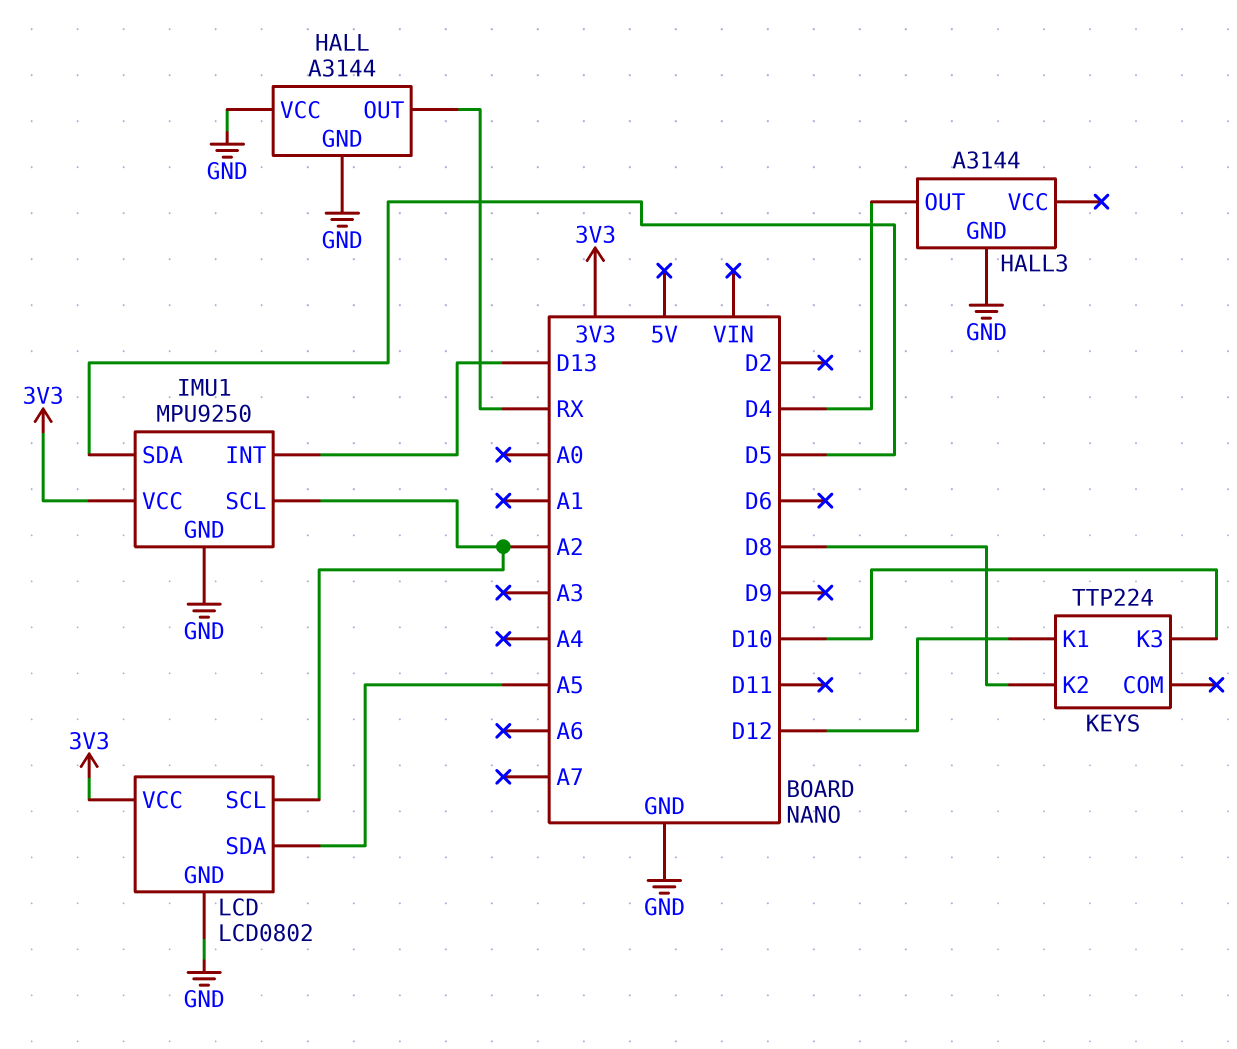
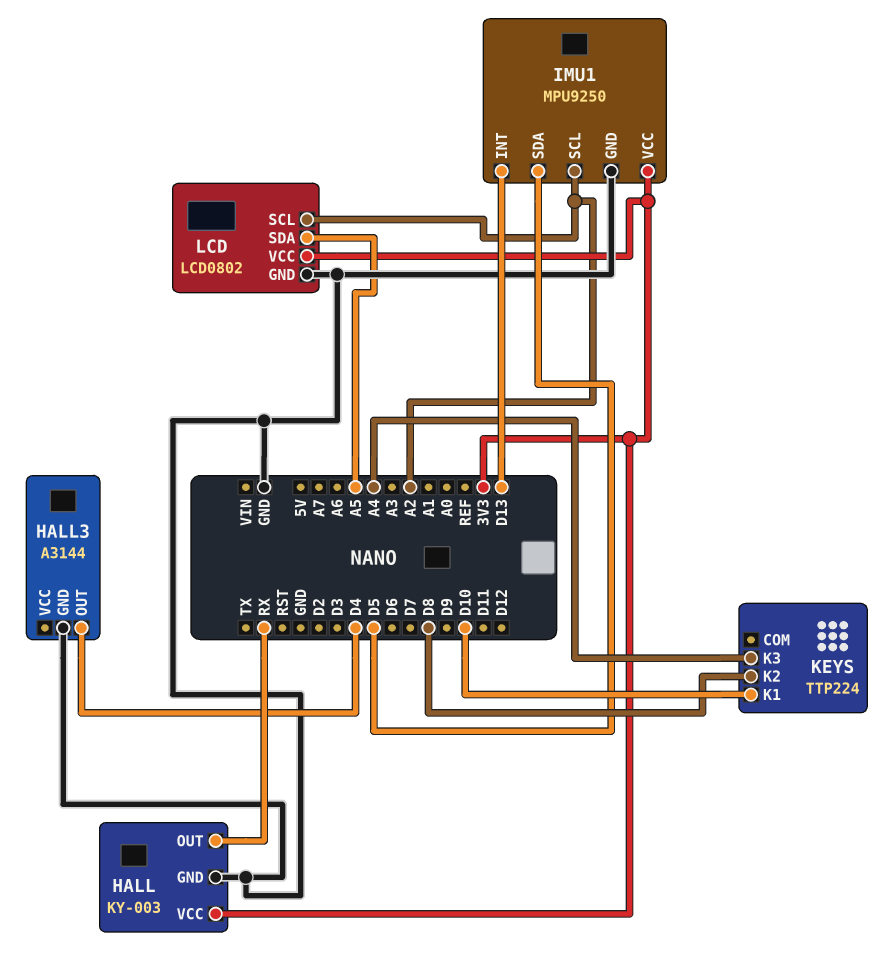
HALL: A3144 -> KY-003
HALL pin VCC: GND -> 3V3
KEYS pin K1: D12 -> D10
KEYS pin K3: D10 -> A4

